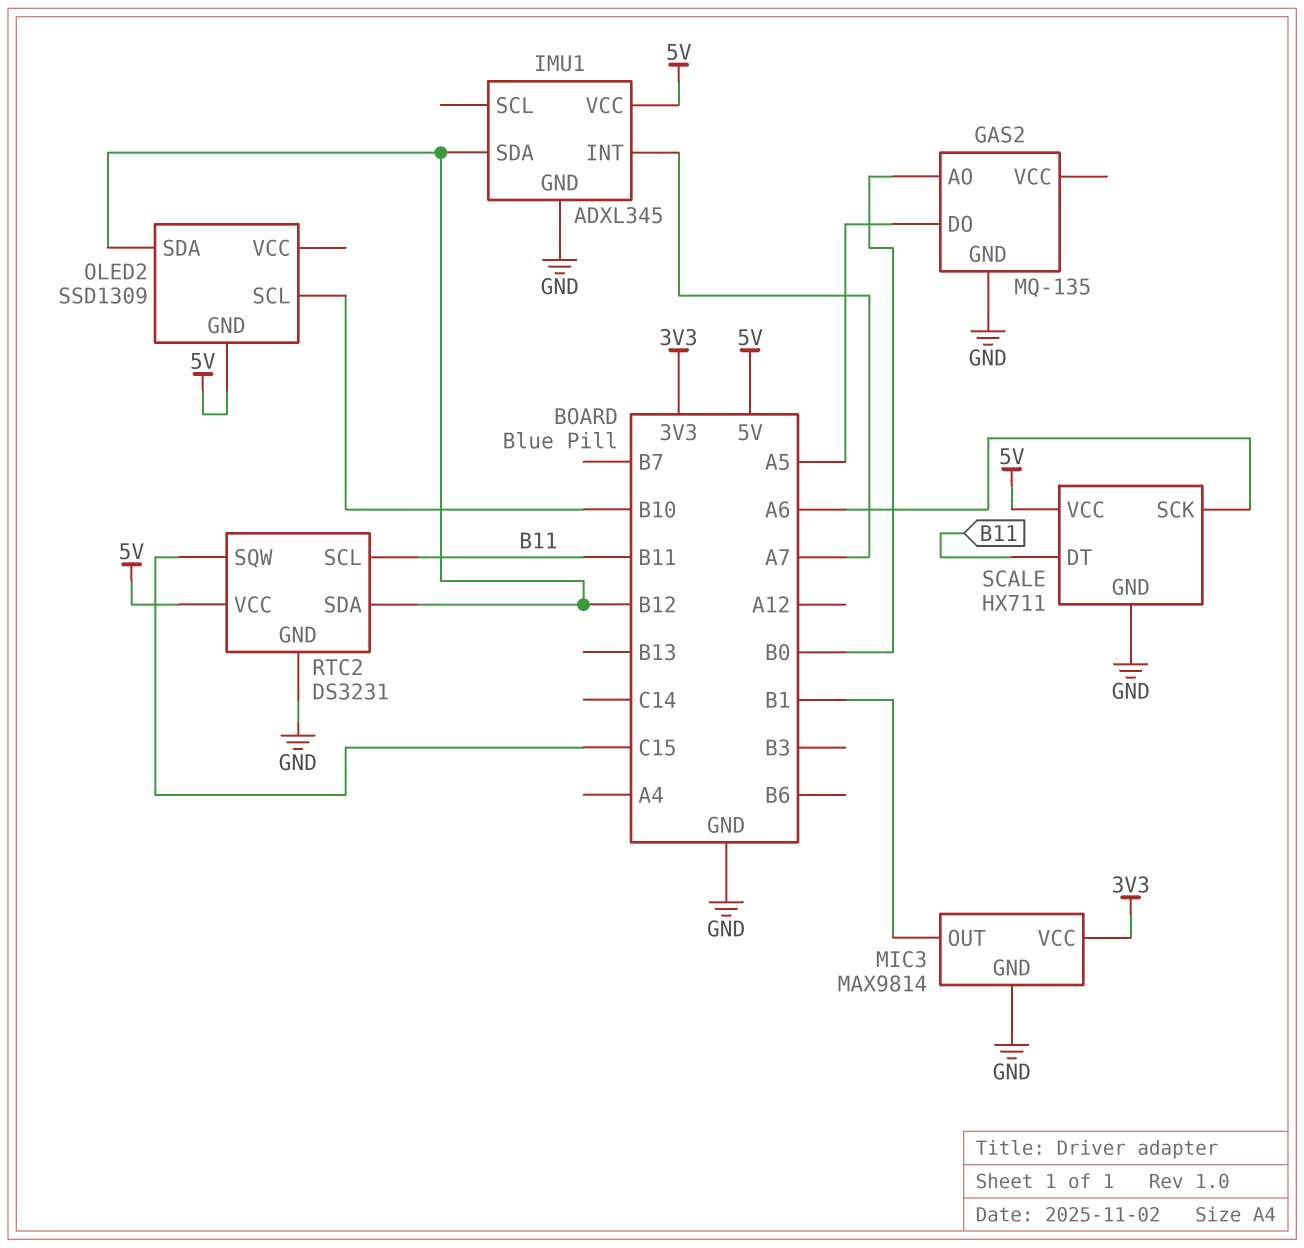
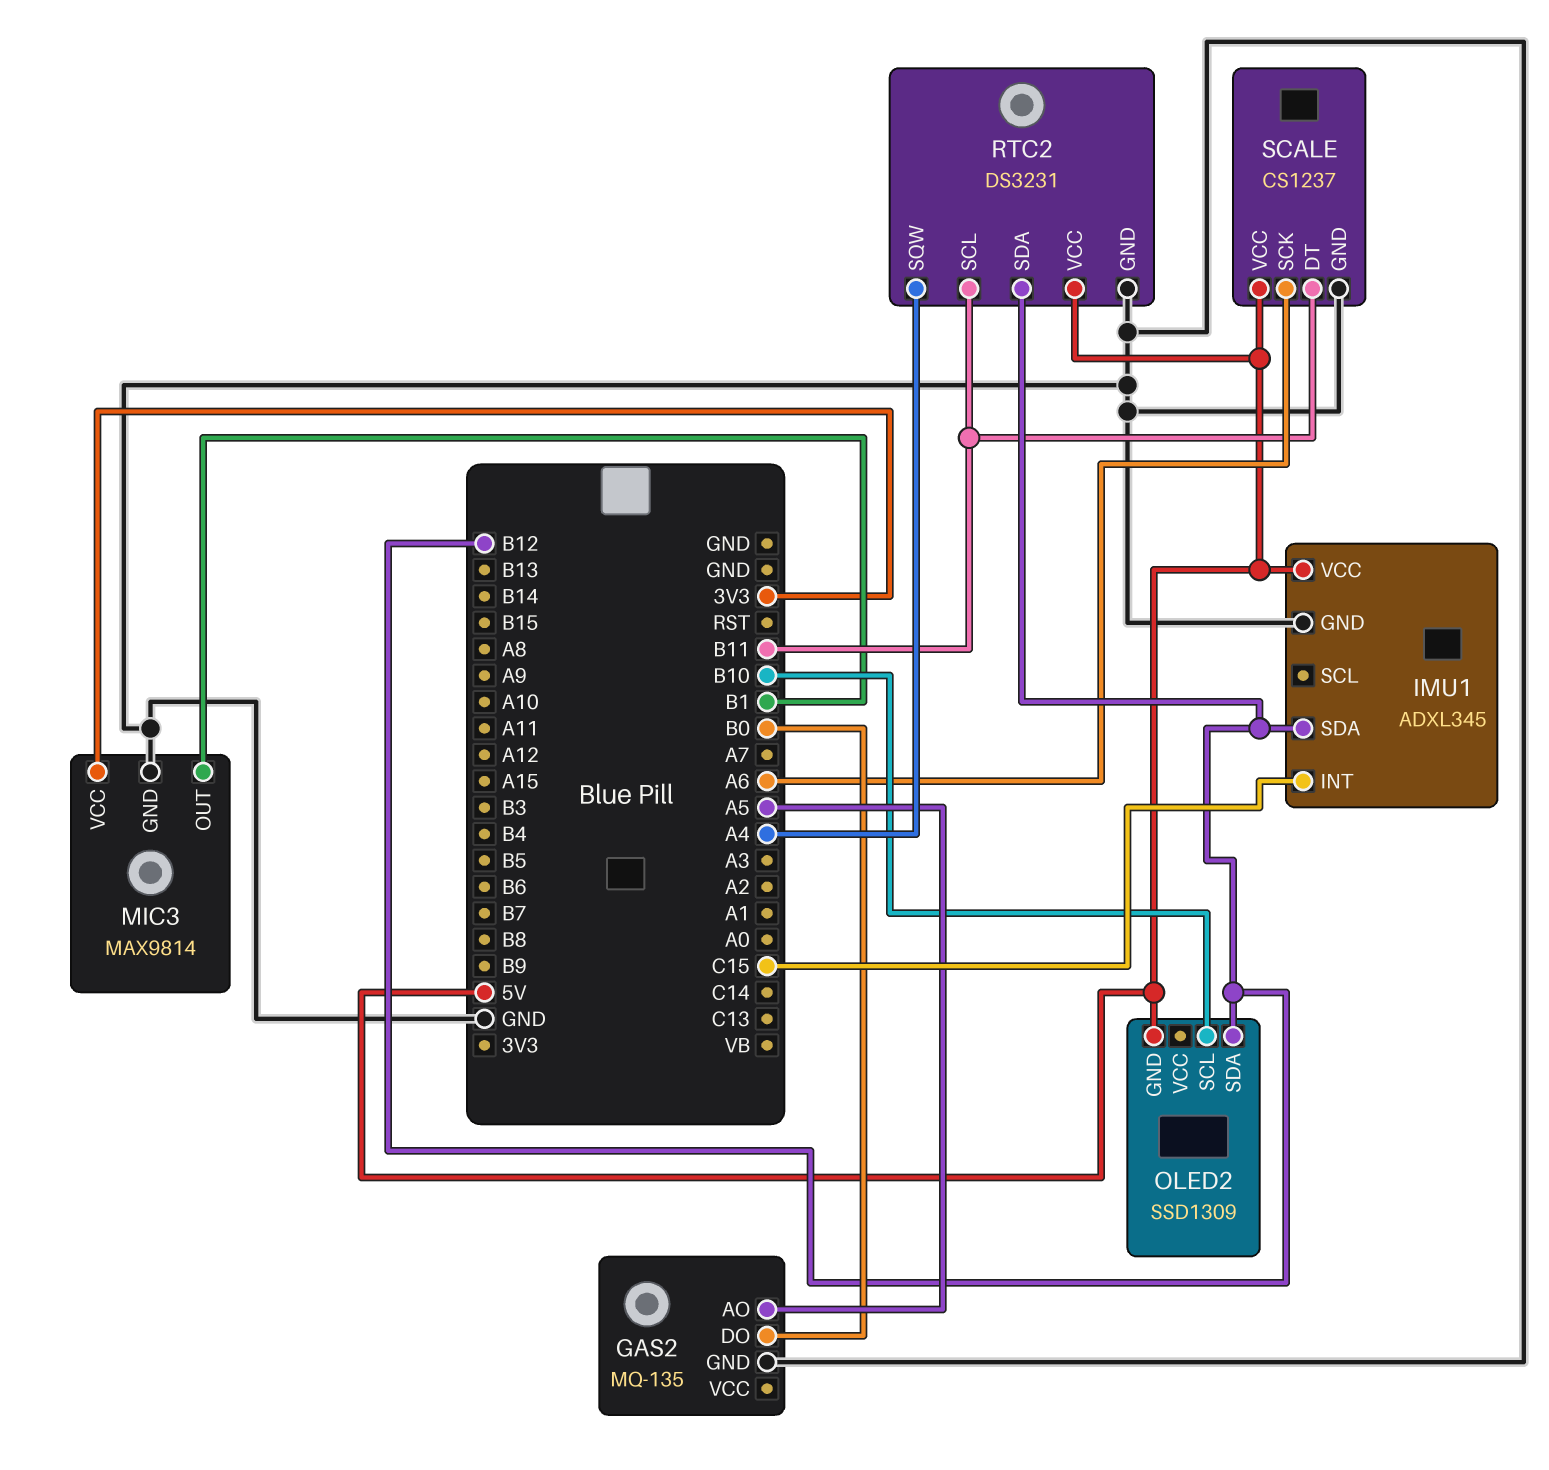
GAS2 pin AO: B0 -> A5
GAS2 pin DO: A5 -> B0
IMU1 pin INT: A7 -> C15
RTC2 pin SQW: C15 -> A4
SCALE: HX711 -> CS1237

